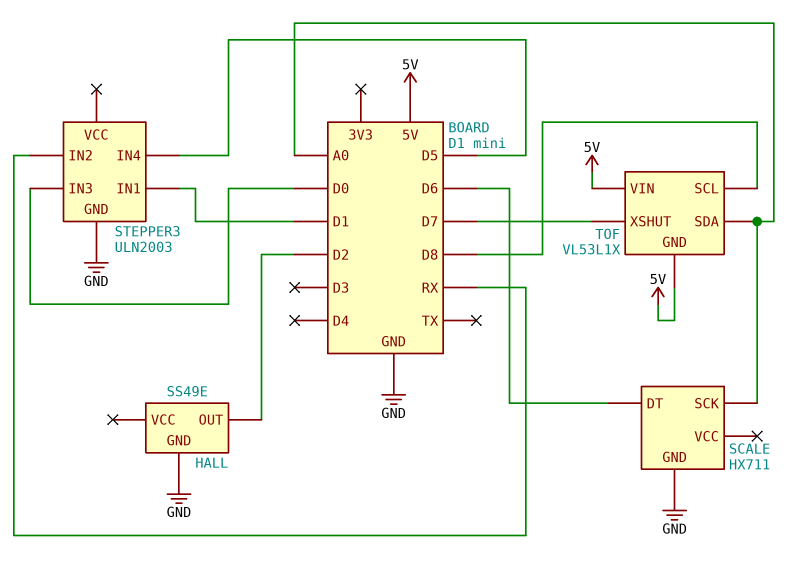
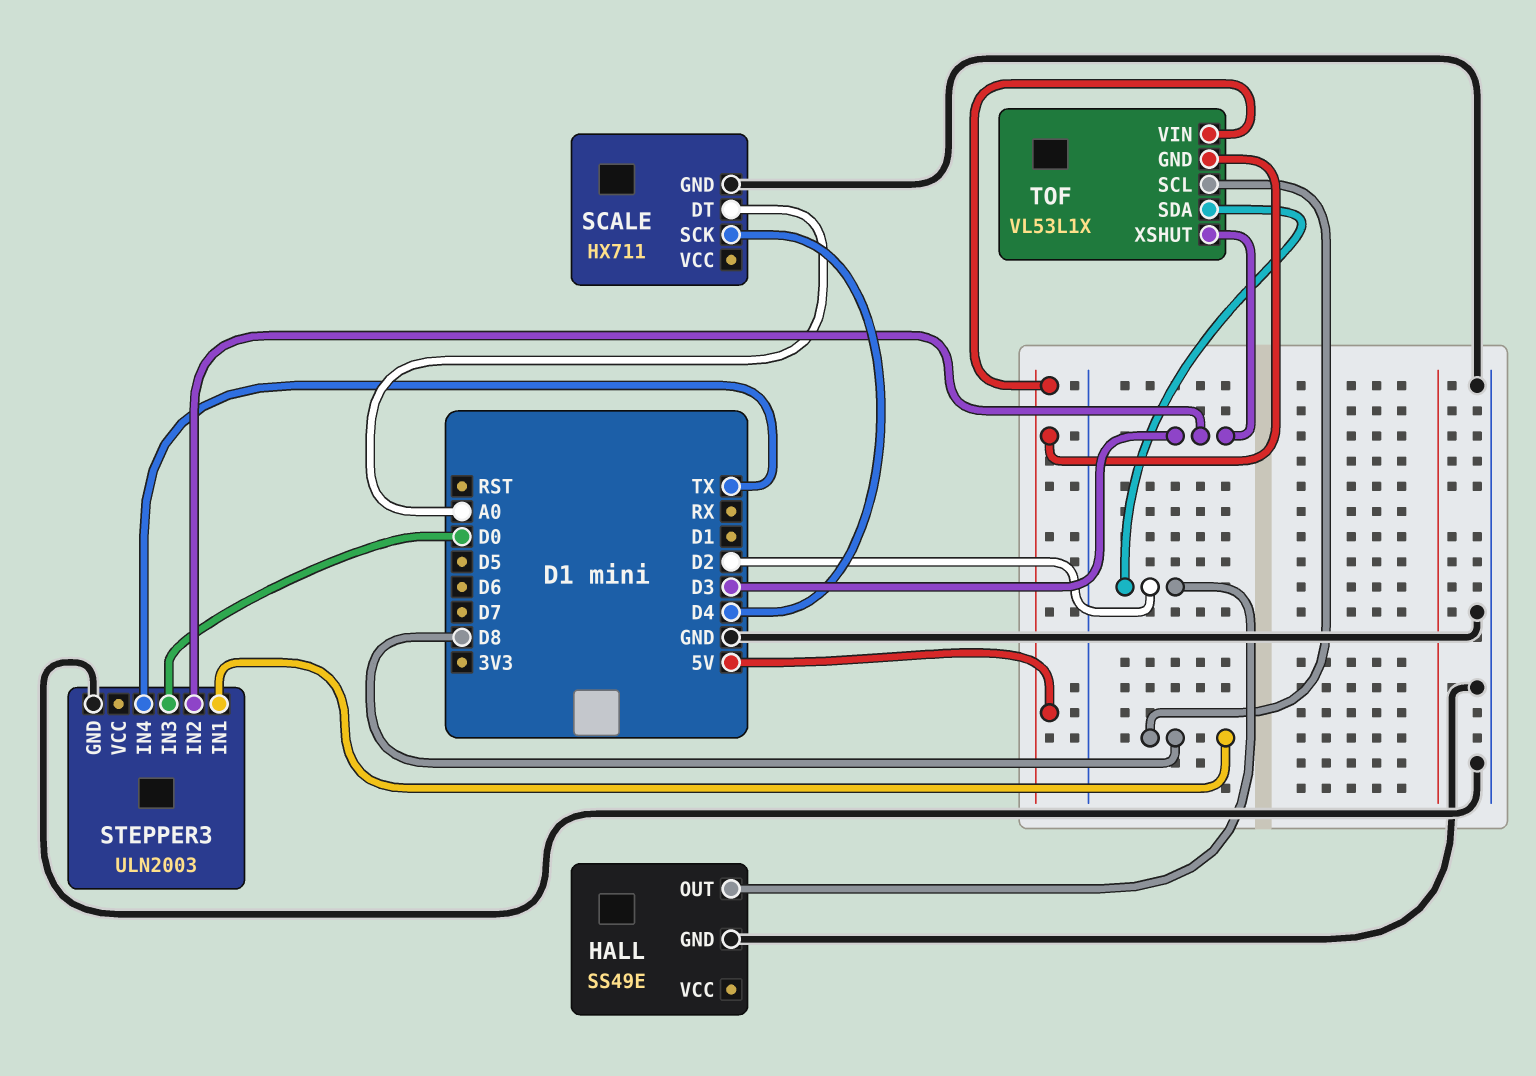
SCALE pin DT: D6 -> A0
SCALE pin SCK: A0 -> D4
STEPPER3 pin IN1: D1 -> D8
STEPPER3 pin IN2: RX -> D3
STEPPER3 pin IN4: D5 -> TX
TOF pin SDA: A0 -> D2
TOF pin XSHUT: D7 -> D3

